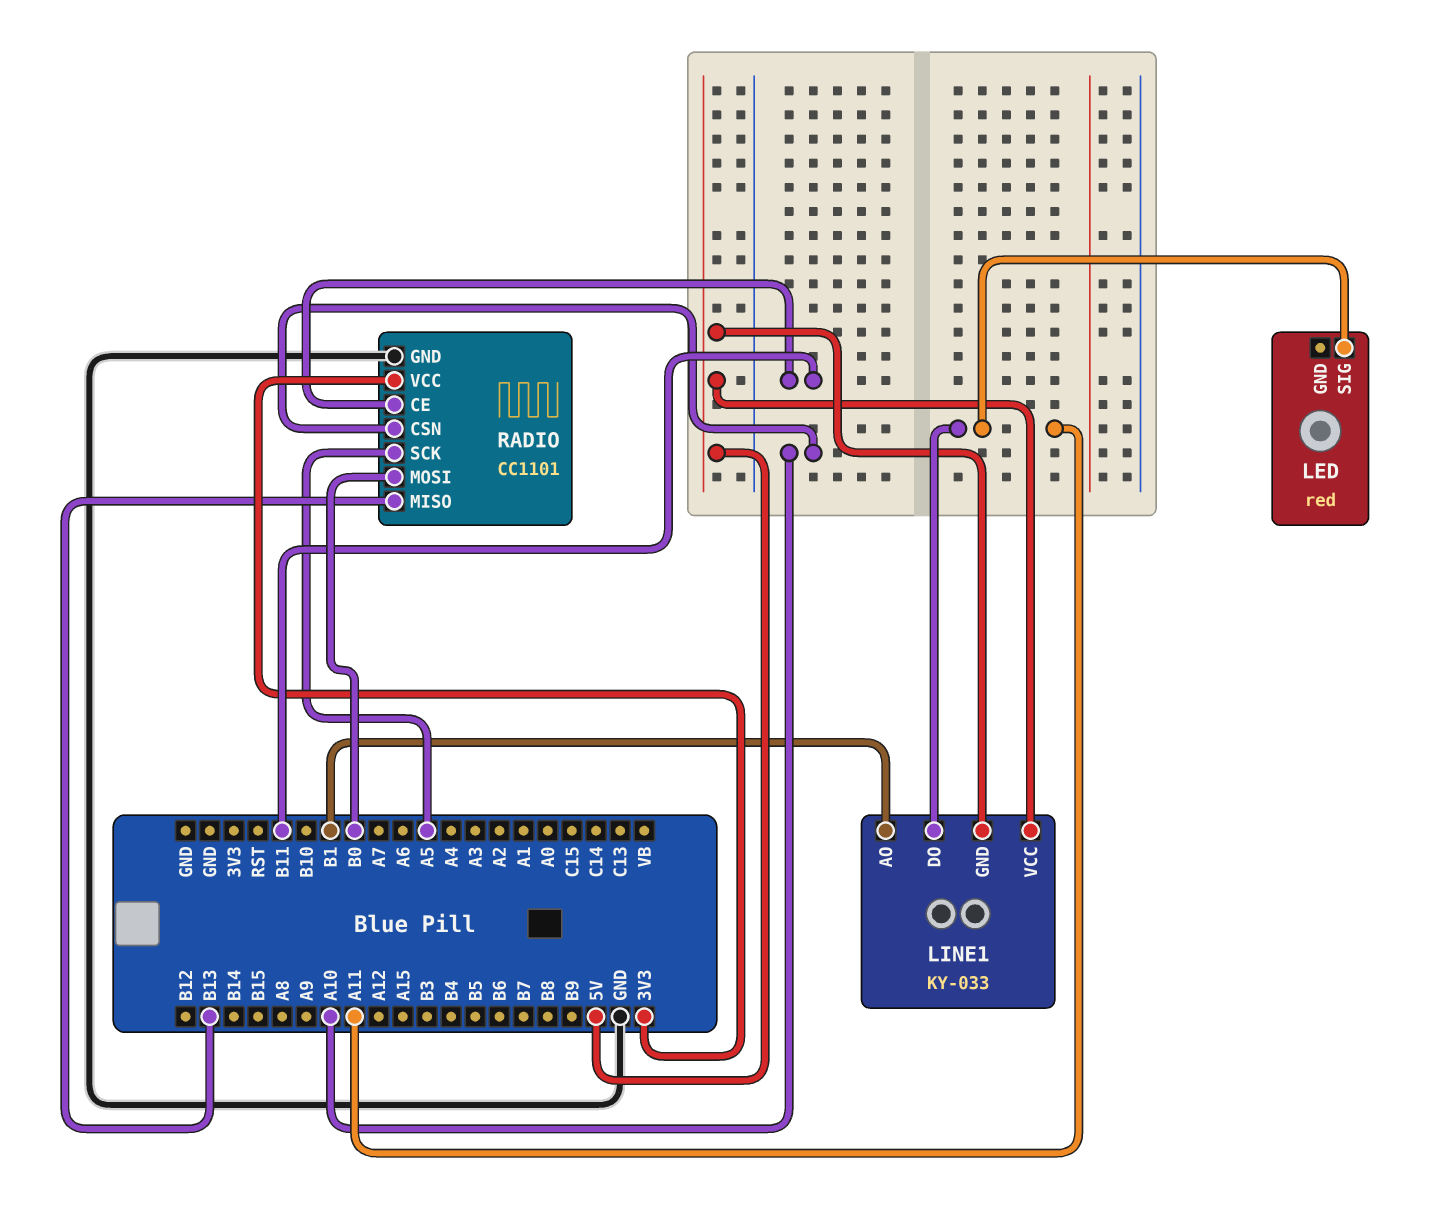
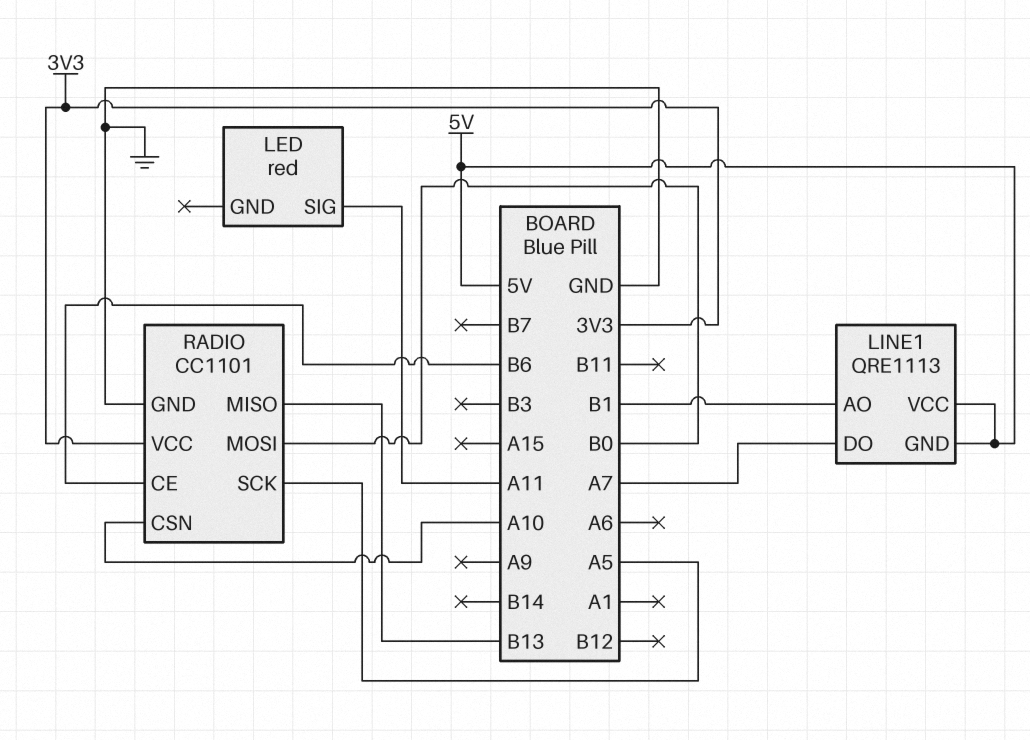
LINE1: KY-033 -> QRE1113
LINE1 pin DO: A11 -> A7
RADIO pin CE: B11 -> B6

